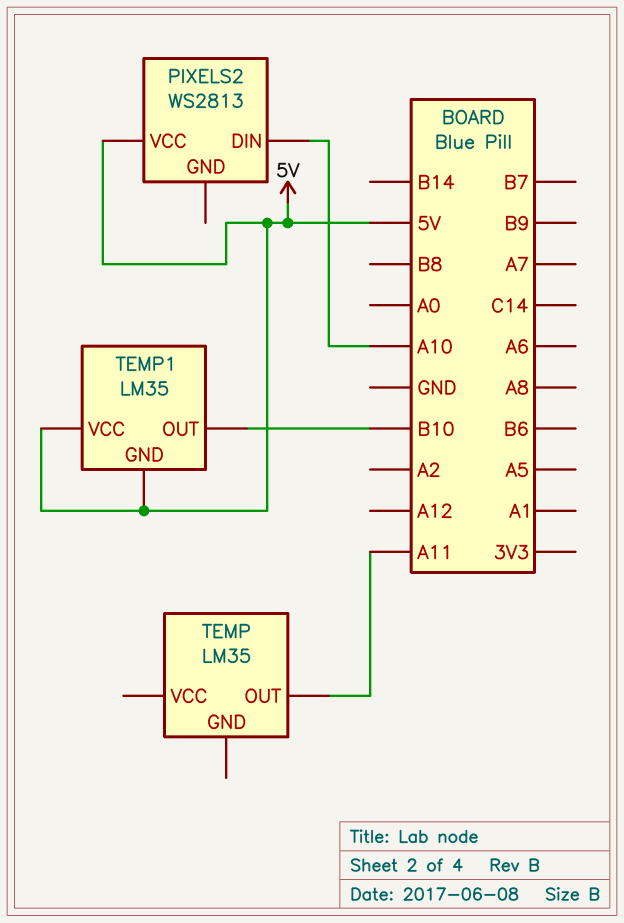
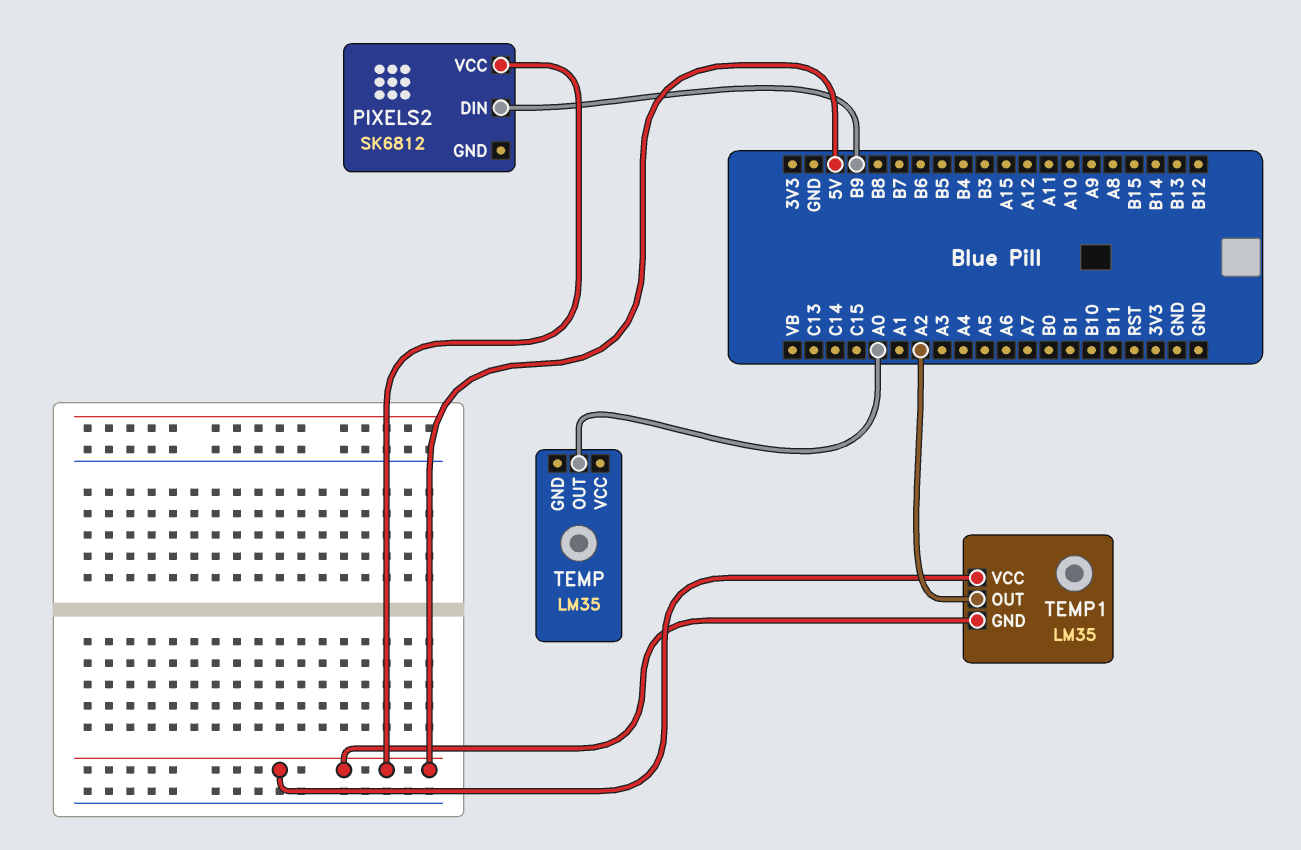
PIXELS2: WS2813 -> SK6812
PIXELS2 pin DIN: A10 -> B9
TEMP pin OUT: A11 -> A0
TEMP1 pin OUT: B10 -> A2

